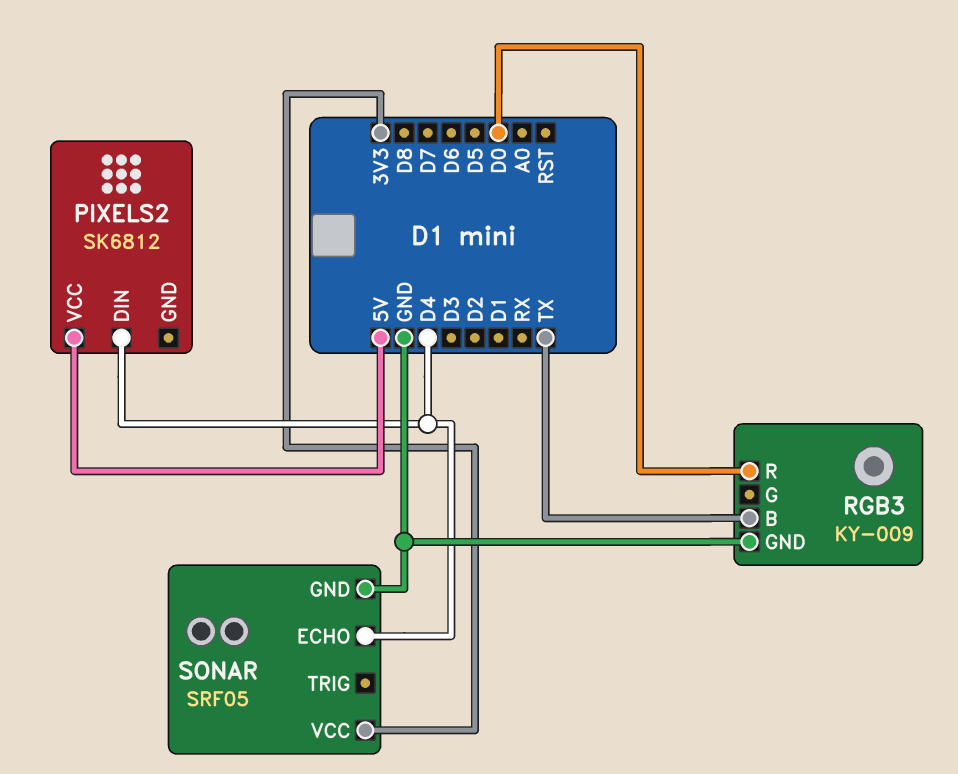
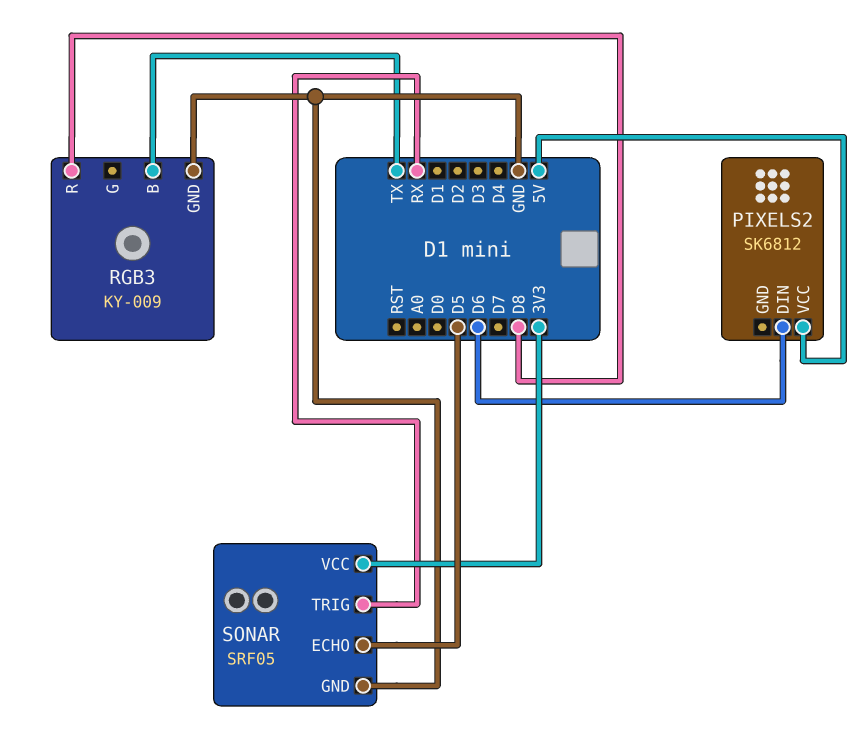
PIXELS2 pin DIN: D4 -> D6
RGB3 pin R: D0 -> D8
SONAR pin ECHO: D4 -> D5
SONAR pin TRIG: none -> RX

